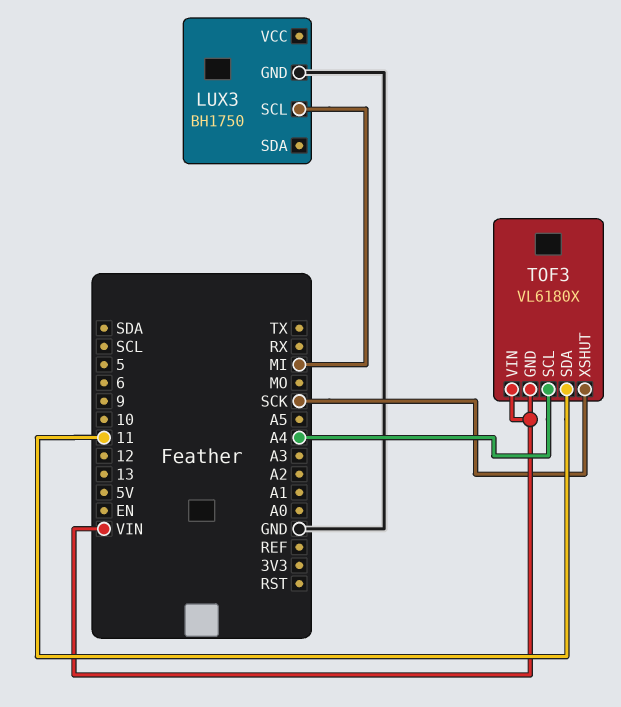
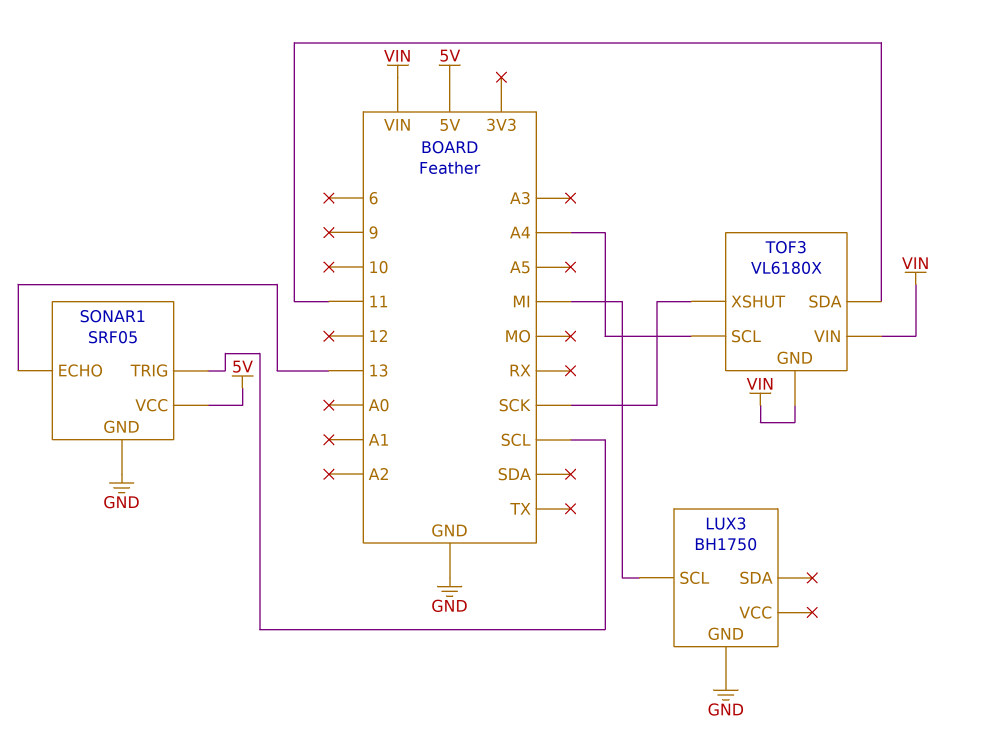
SONAR1: none -> SRF05
SONAR1 pin ECHO: none -> 13
SONAR1 pin GND: none -> GND
SONAR1 pin TRIG: none -> SCL
SONAR1 pin VCC: none -> 5V

